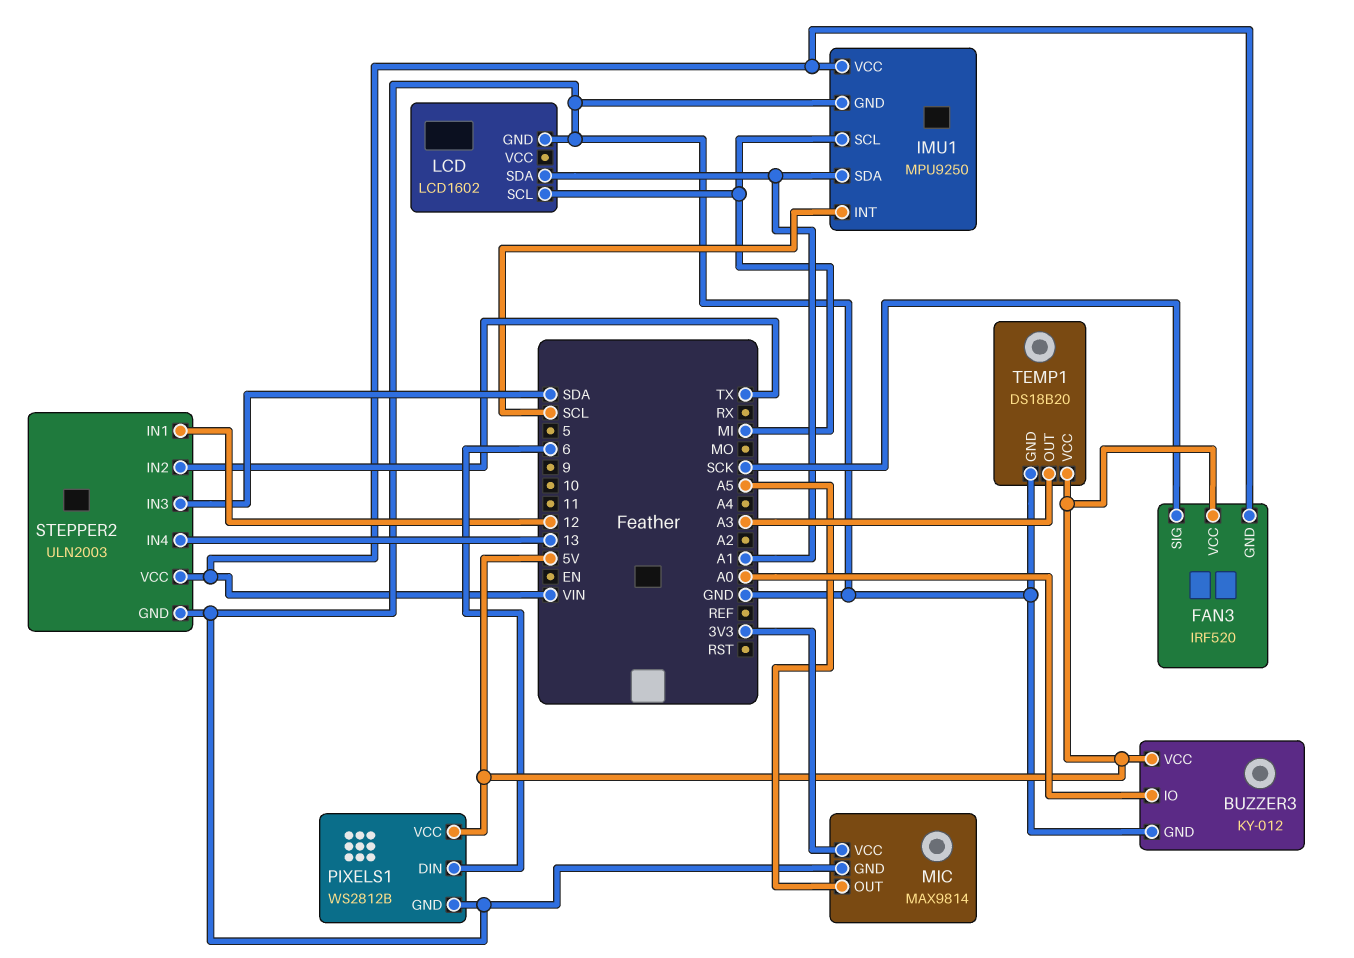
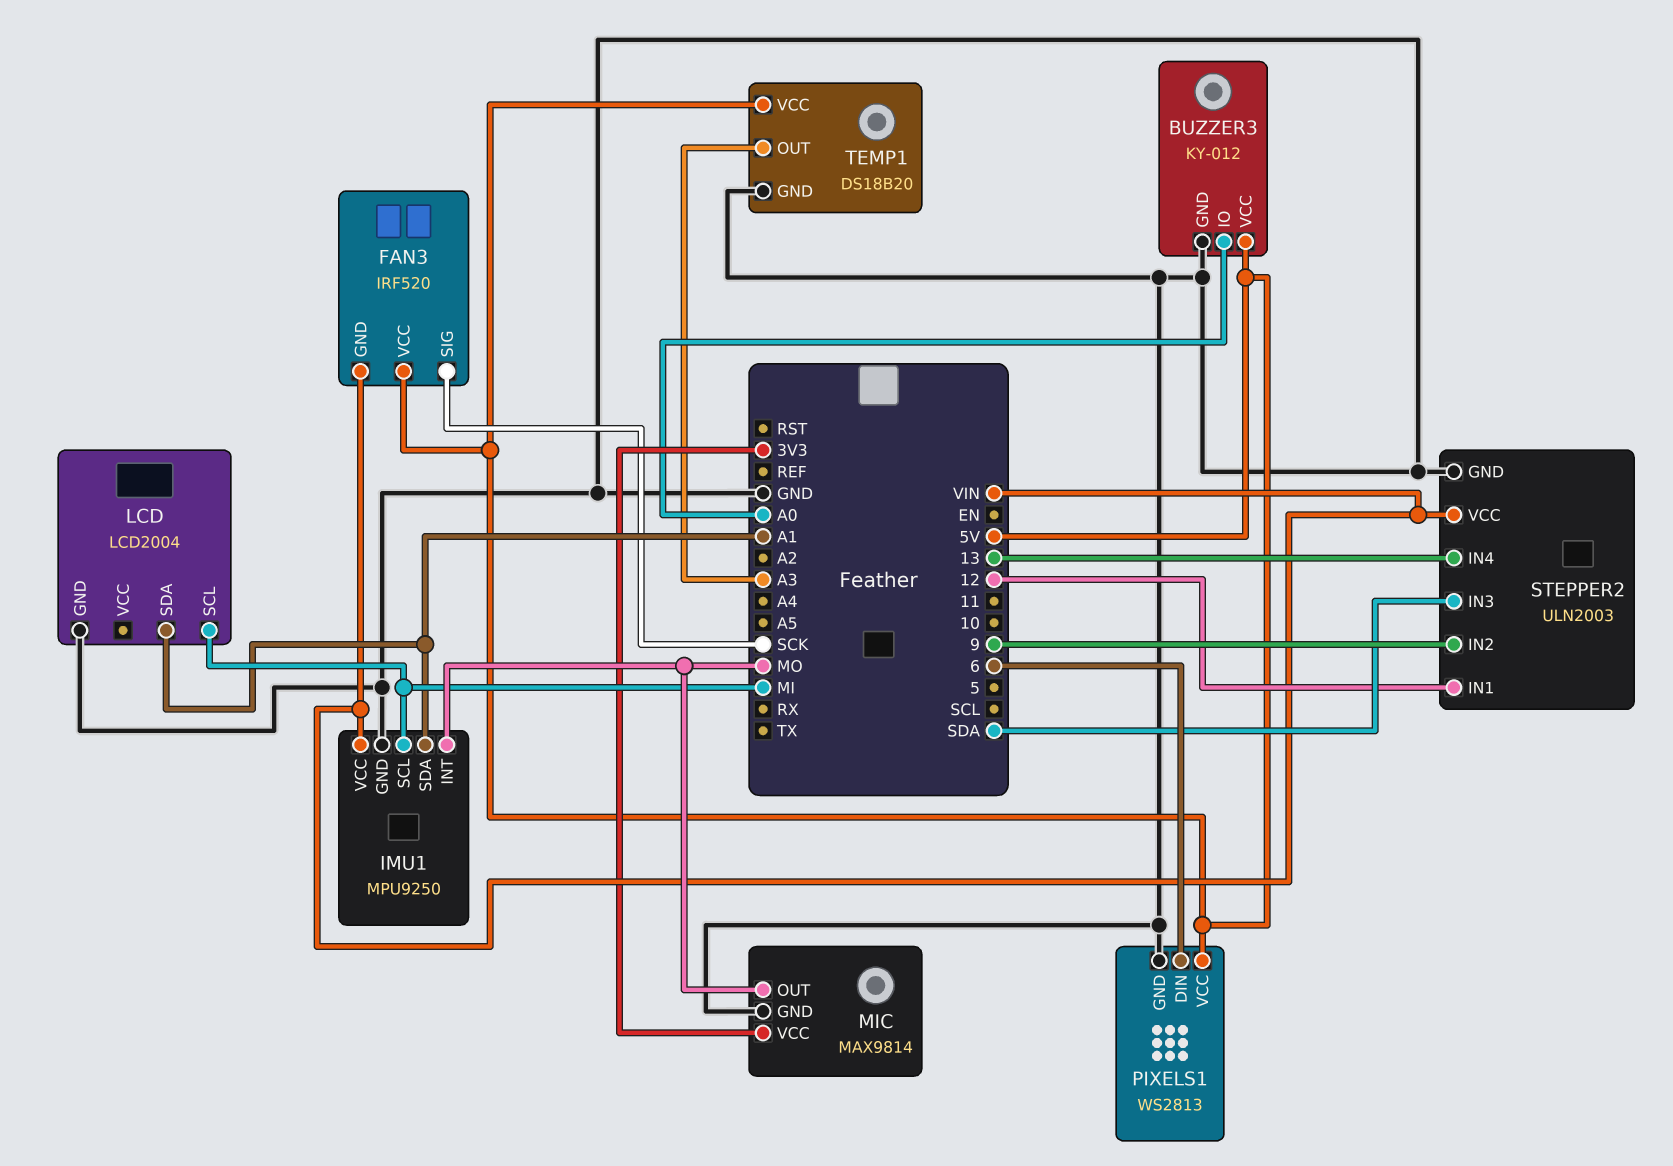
IMU1 pin INT: SCL -> MO
LCD: LCD1602 -> LCD2004
MIC pin OUT: A5 -> MO
PIXELS1: WS2812B -> WS2813
STEPPER2 pin IN2: TX -> 9

